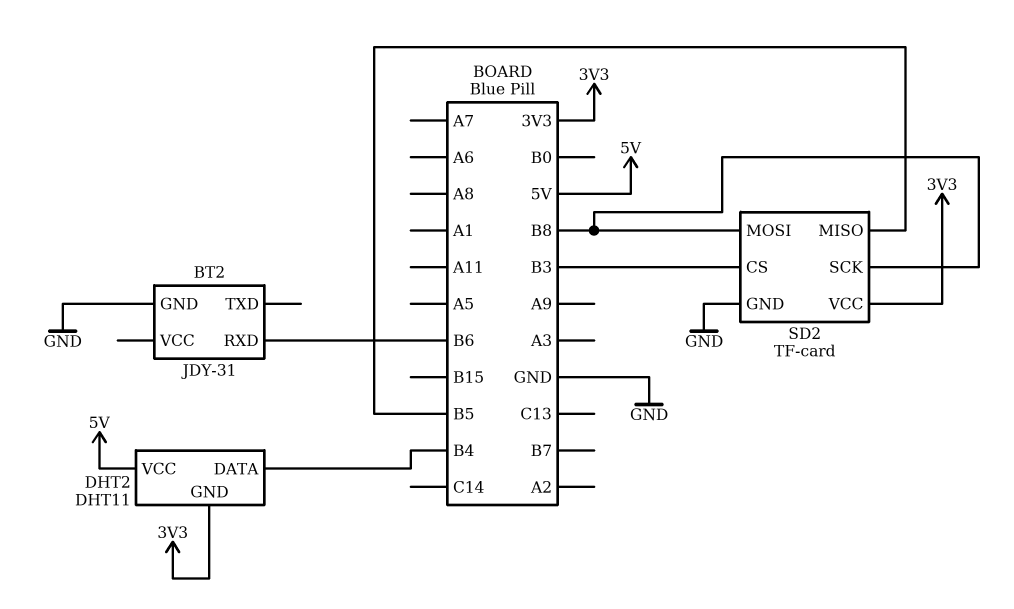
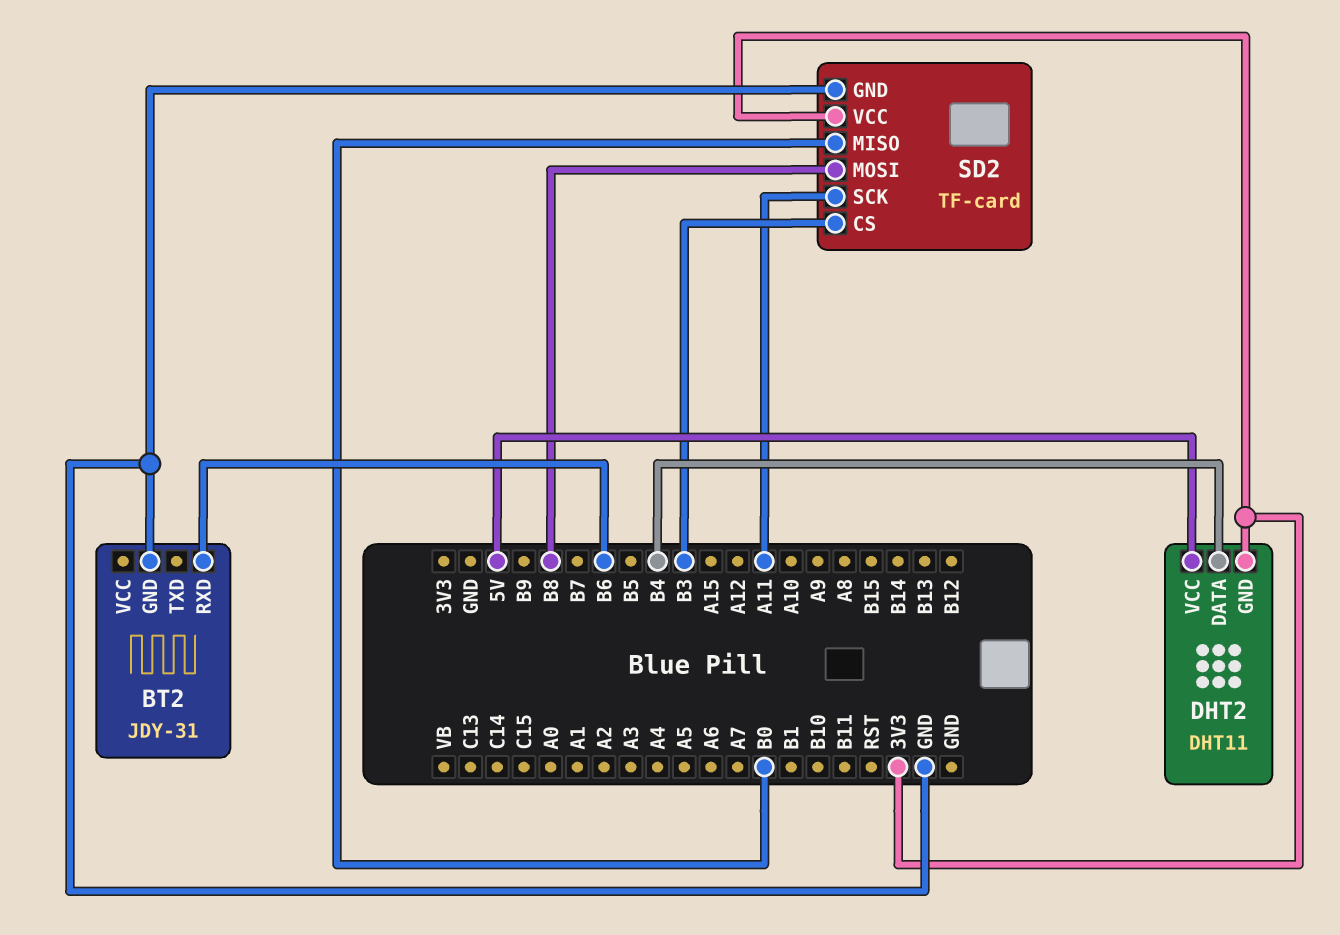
SD2 pin MISO: B5 -> B0
SD2 pin SCK: B8 -> A11

